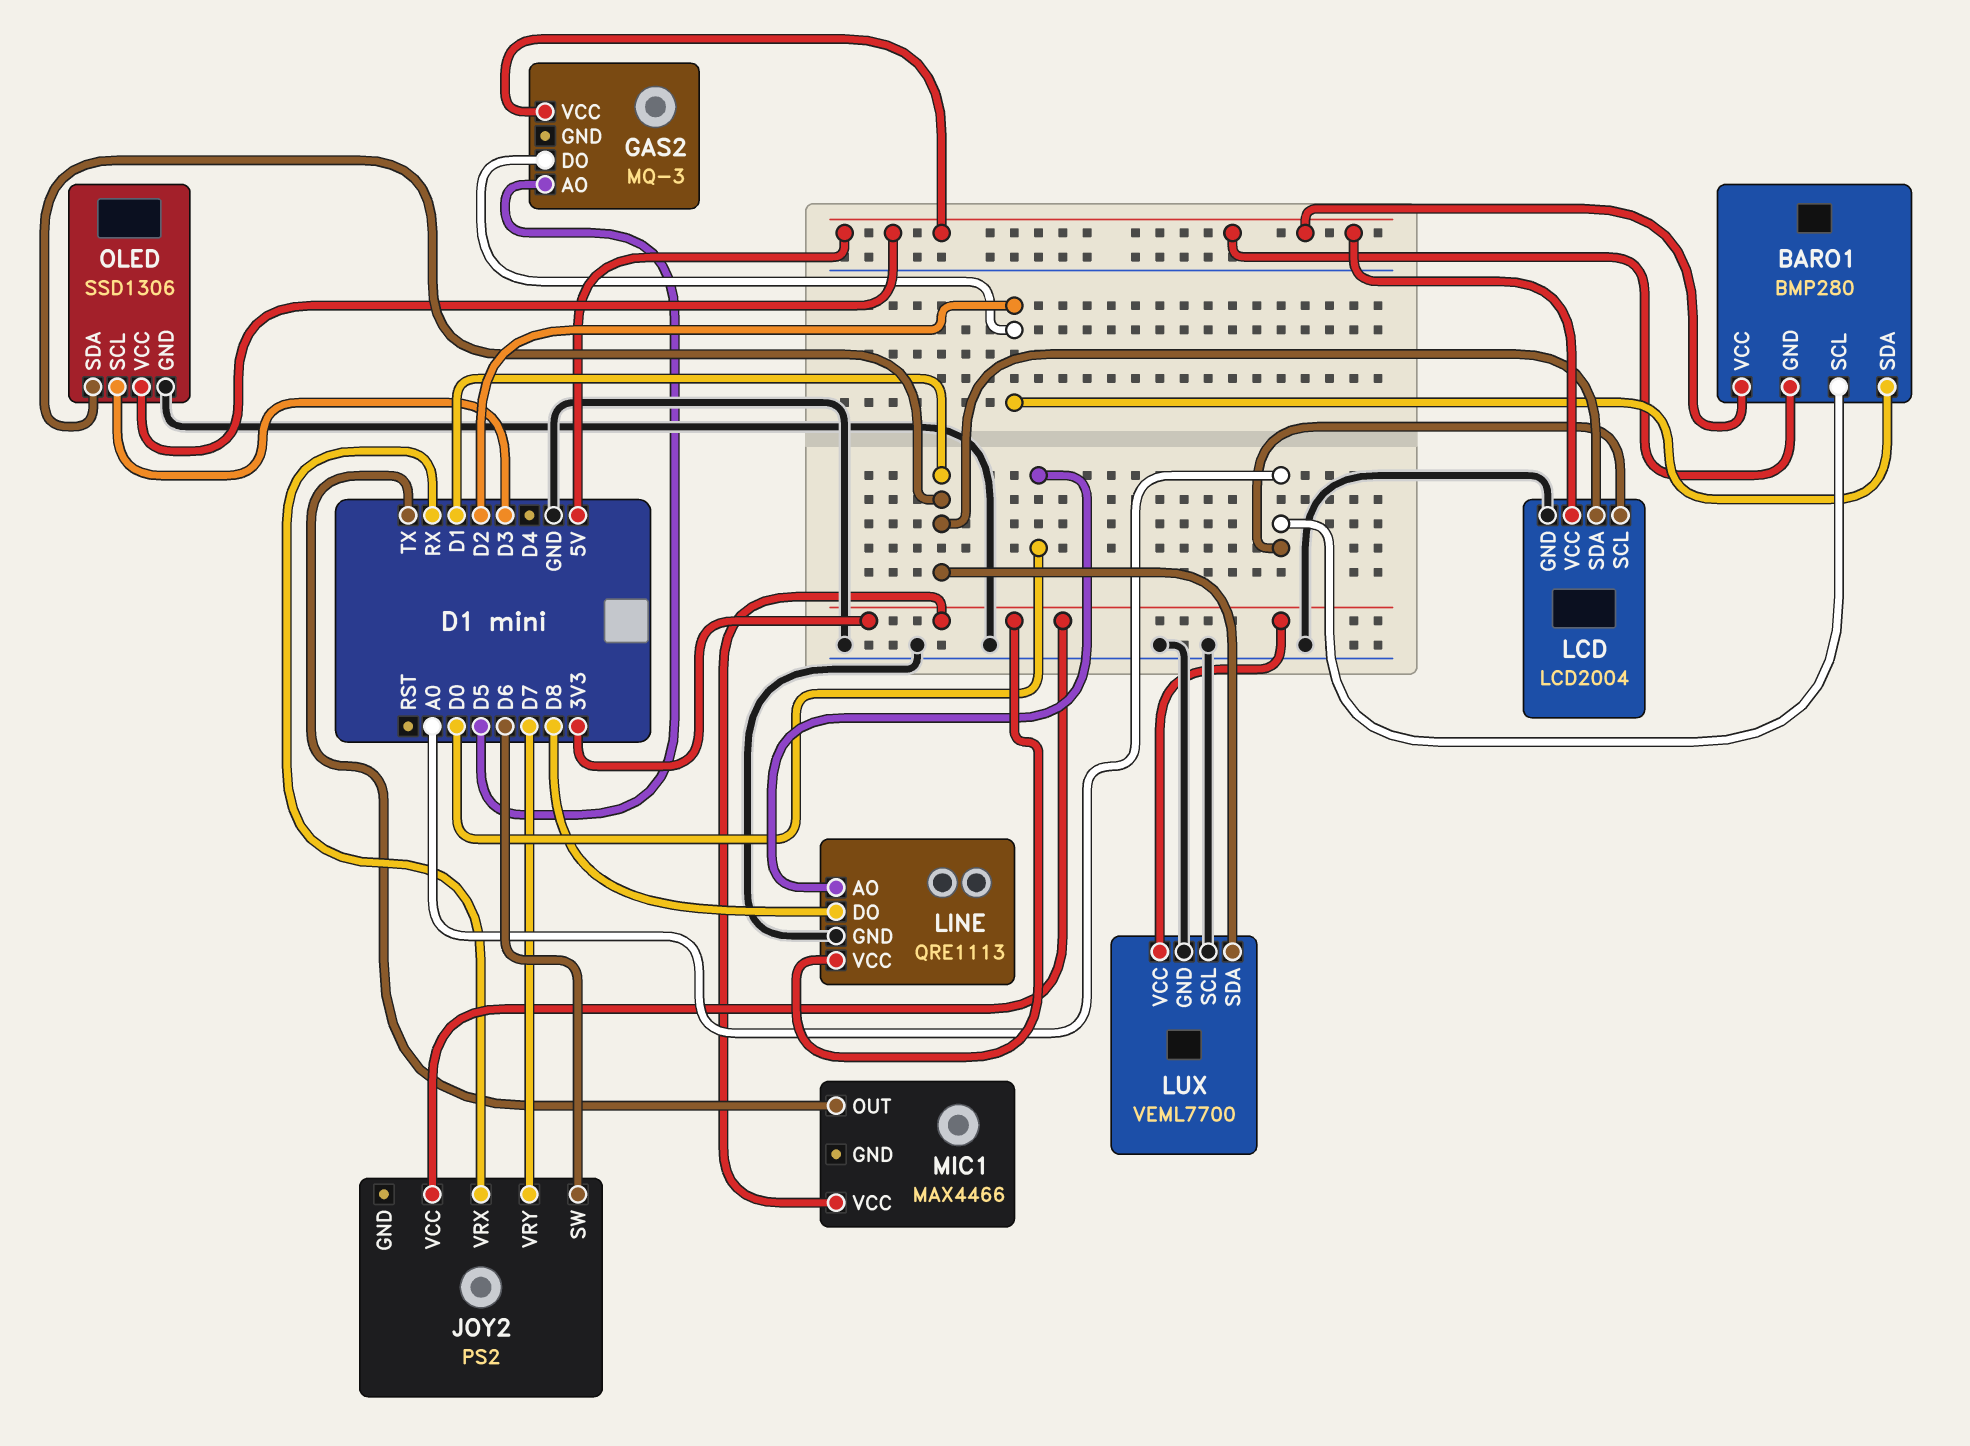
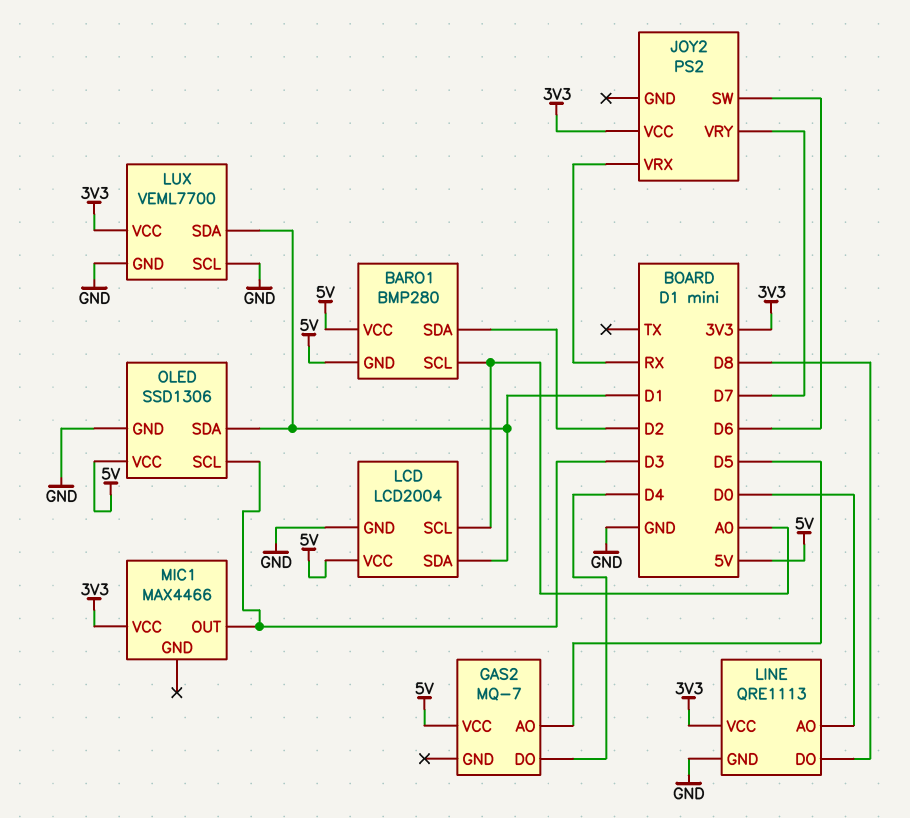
GAS2: MQ-3 -> MQ-7
GAS2 pin DO: D2 -> D4
MIC1 pin OUT: TX -> D3

